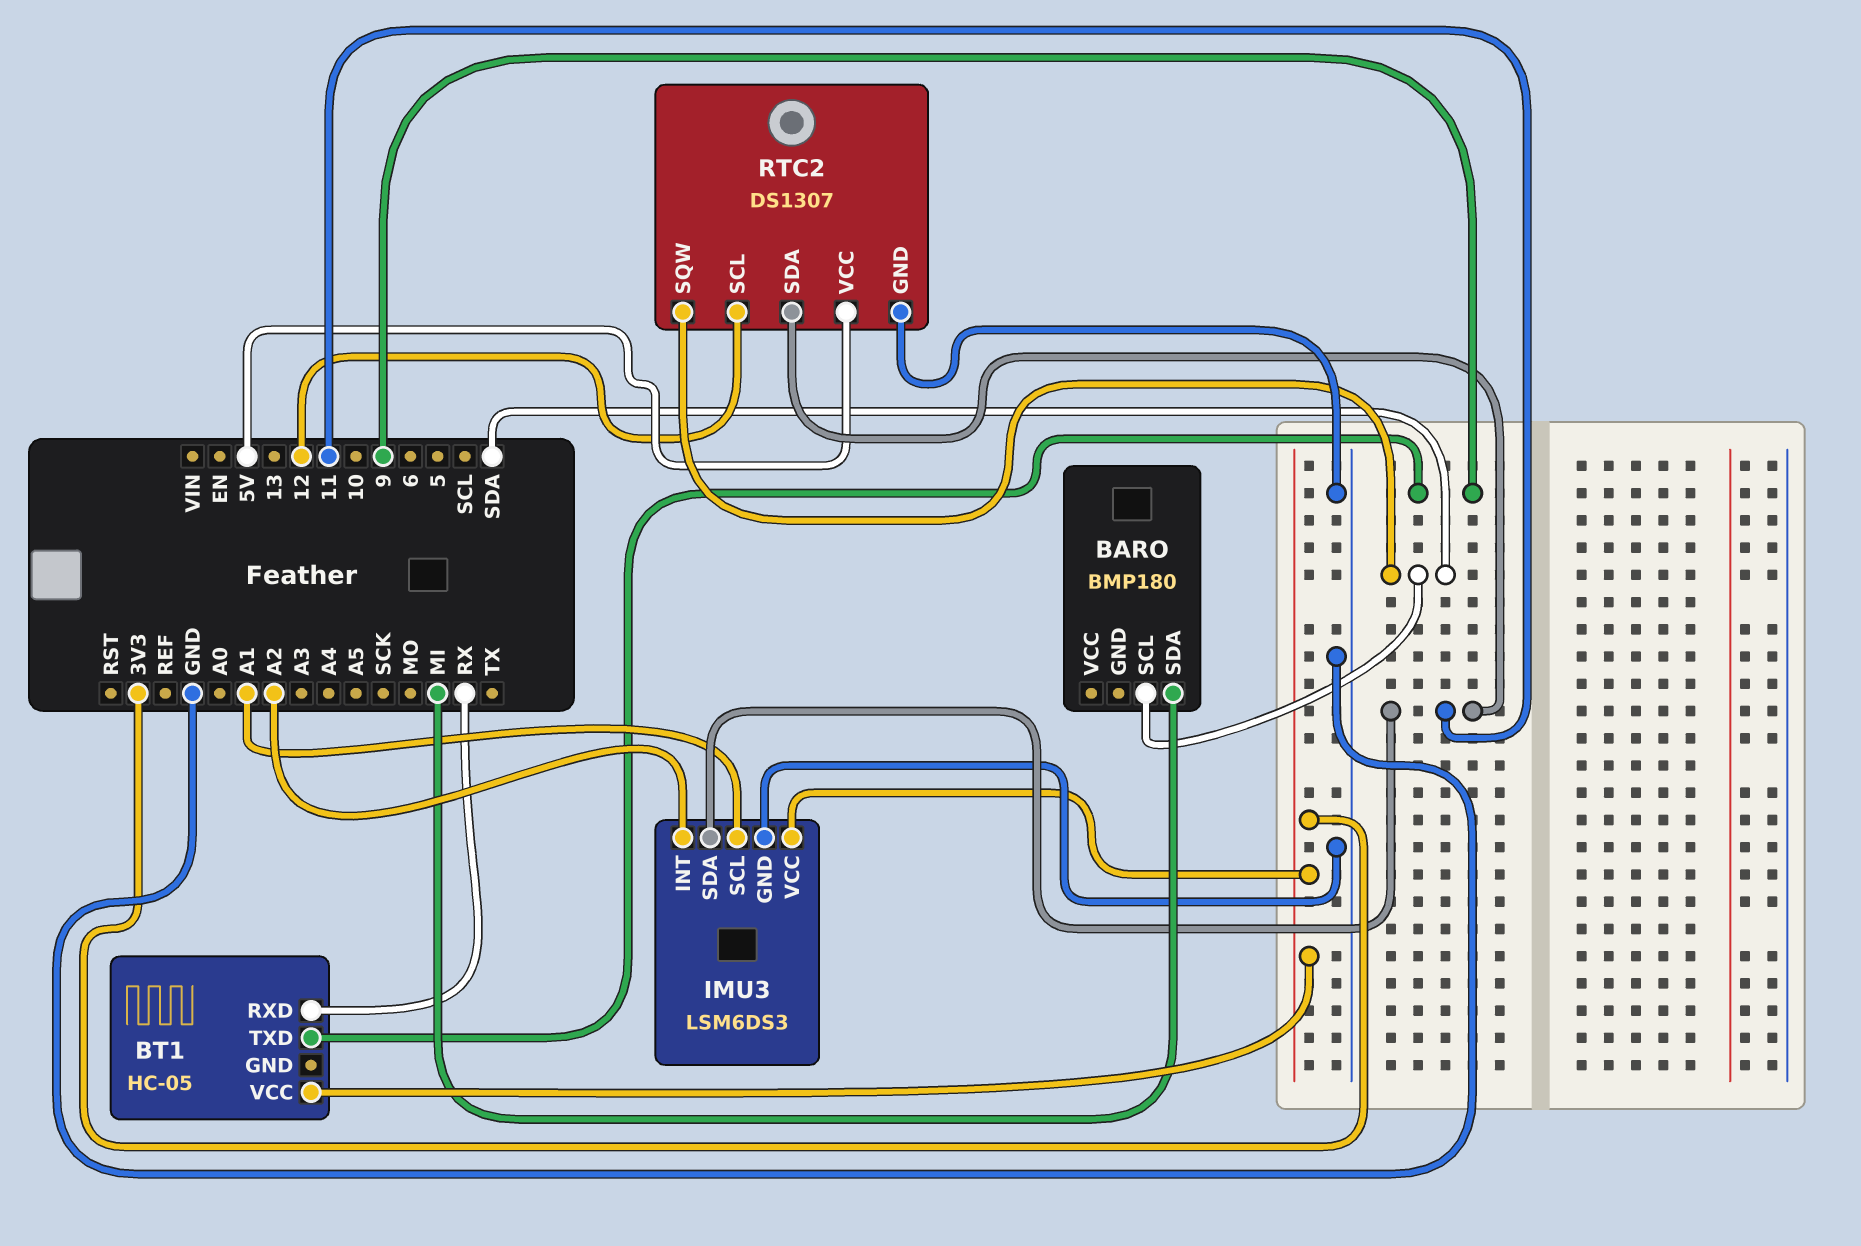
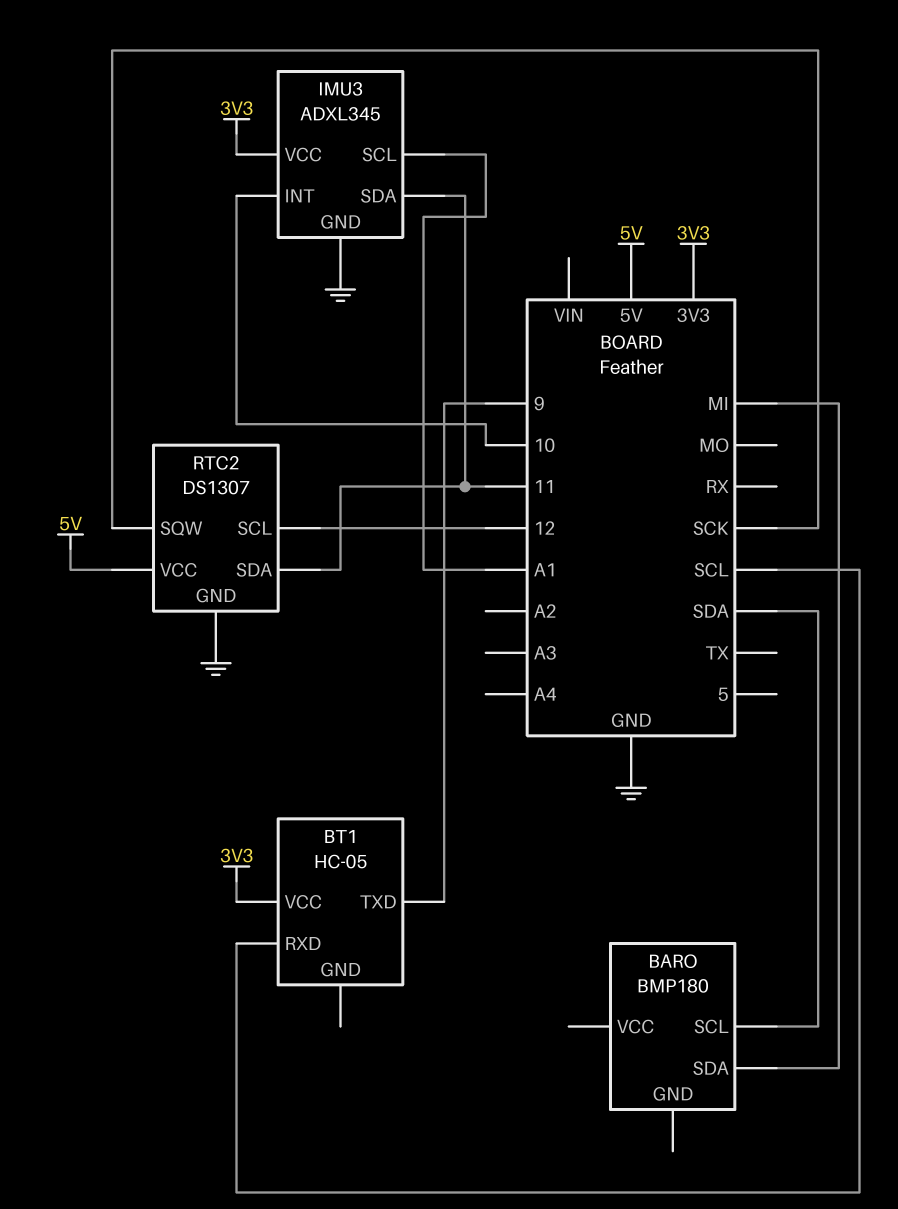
BT1 pin RXD: RX -> SCL
IMU3: LSM6DS3 -> ADXL345
IMU3 pin INT: A2 -> 10
RTC2 pin SQW: SDA -> SCK

